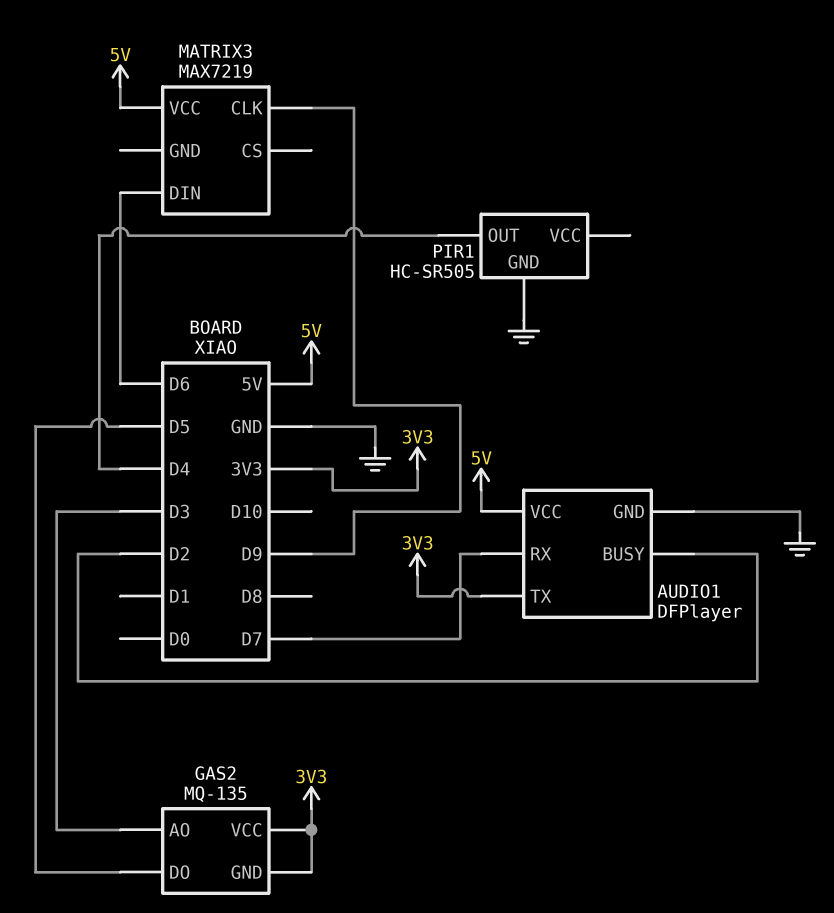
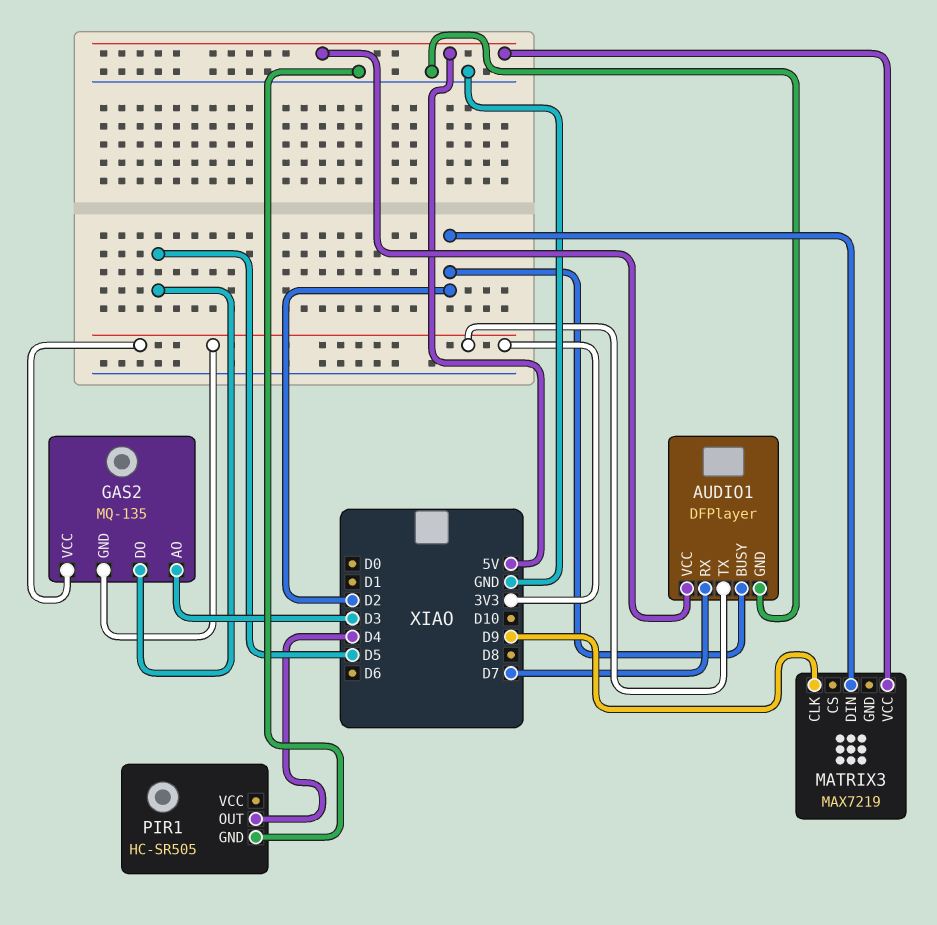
MATRIX3 pin DIN: D6 -> D2

